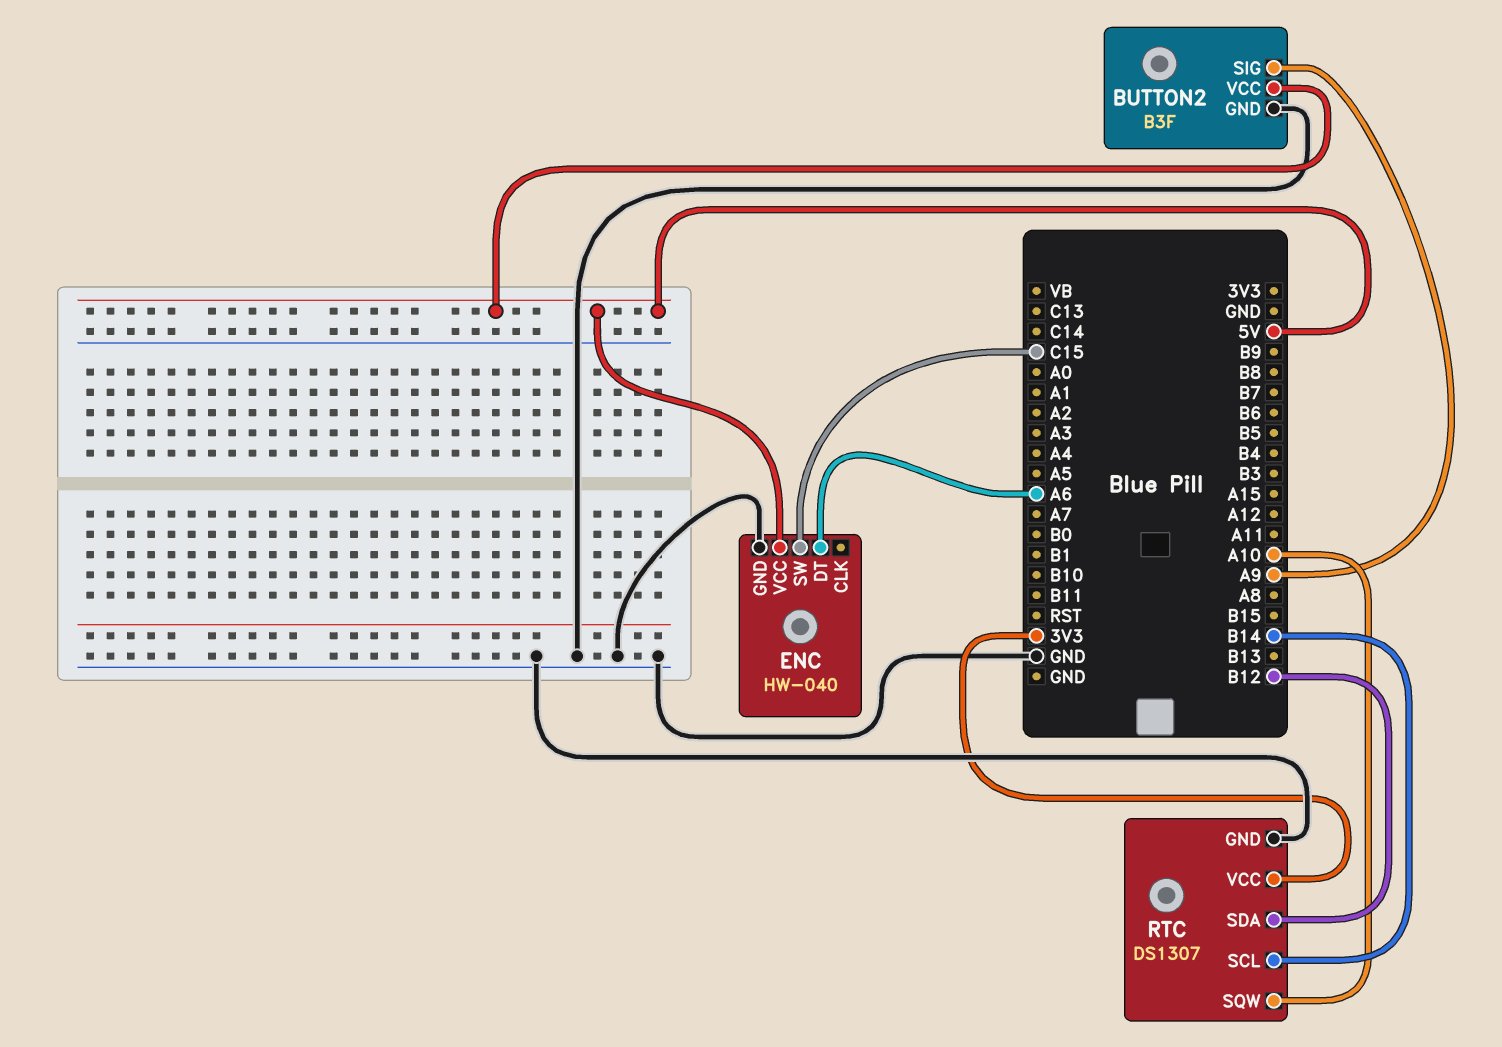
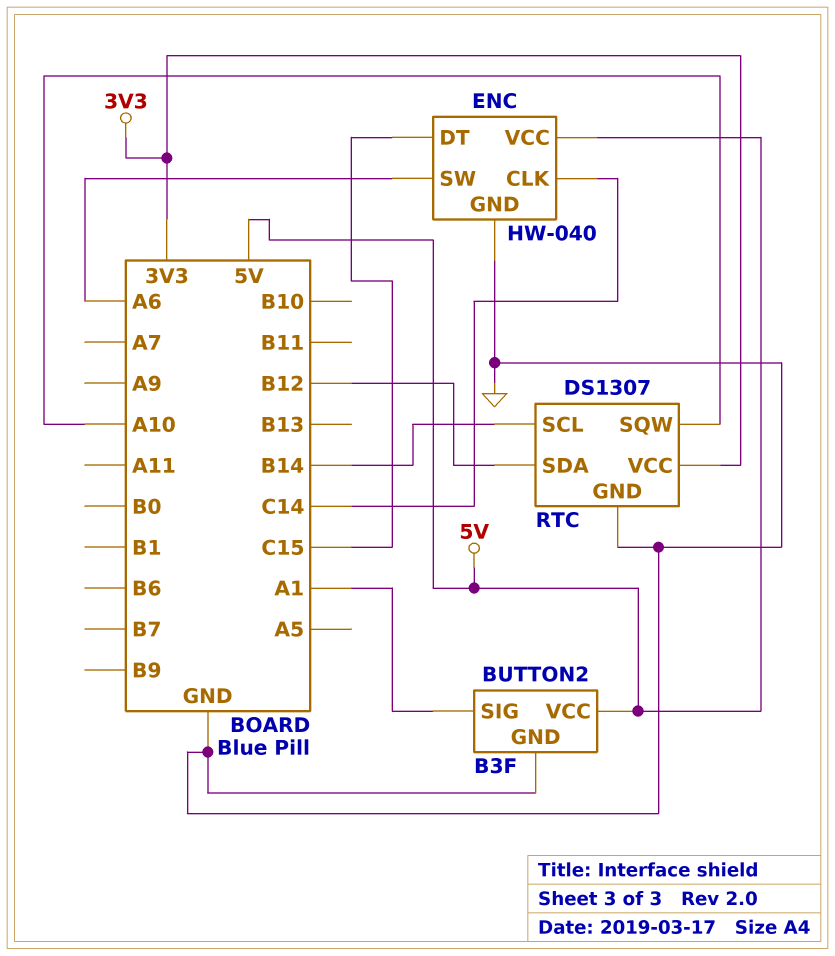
BUTTON2 pin SIG: A9 -> A1
ENC pin CLK: none -> C14
ENC pin DT: A6 -> C15
ENC pin SW: C15 -> A6

